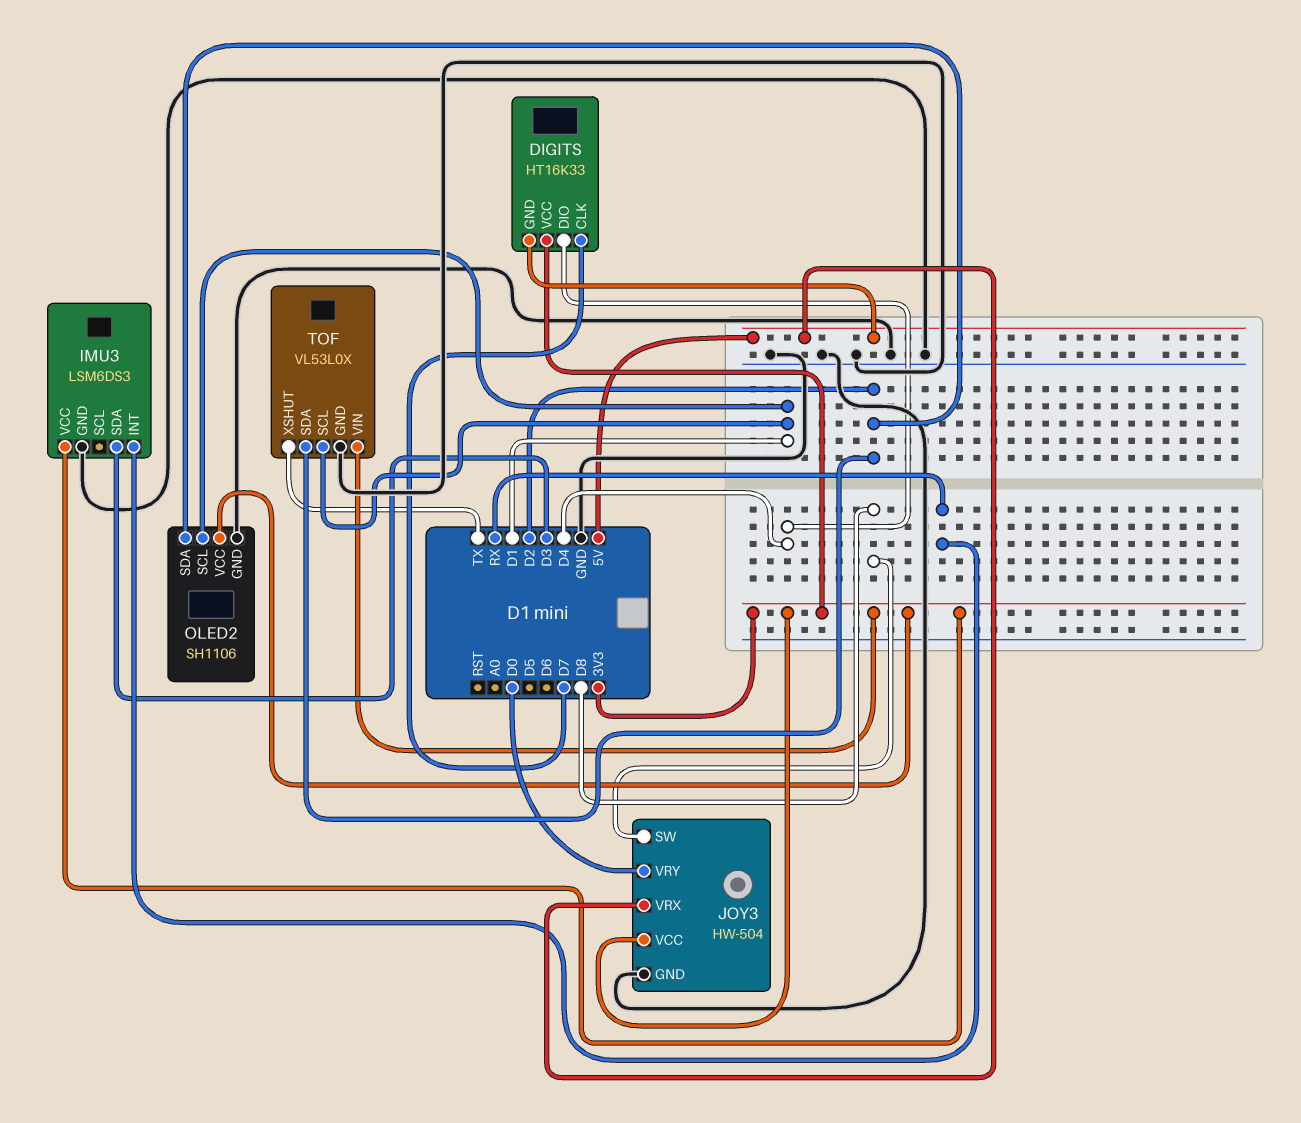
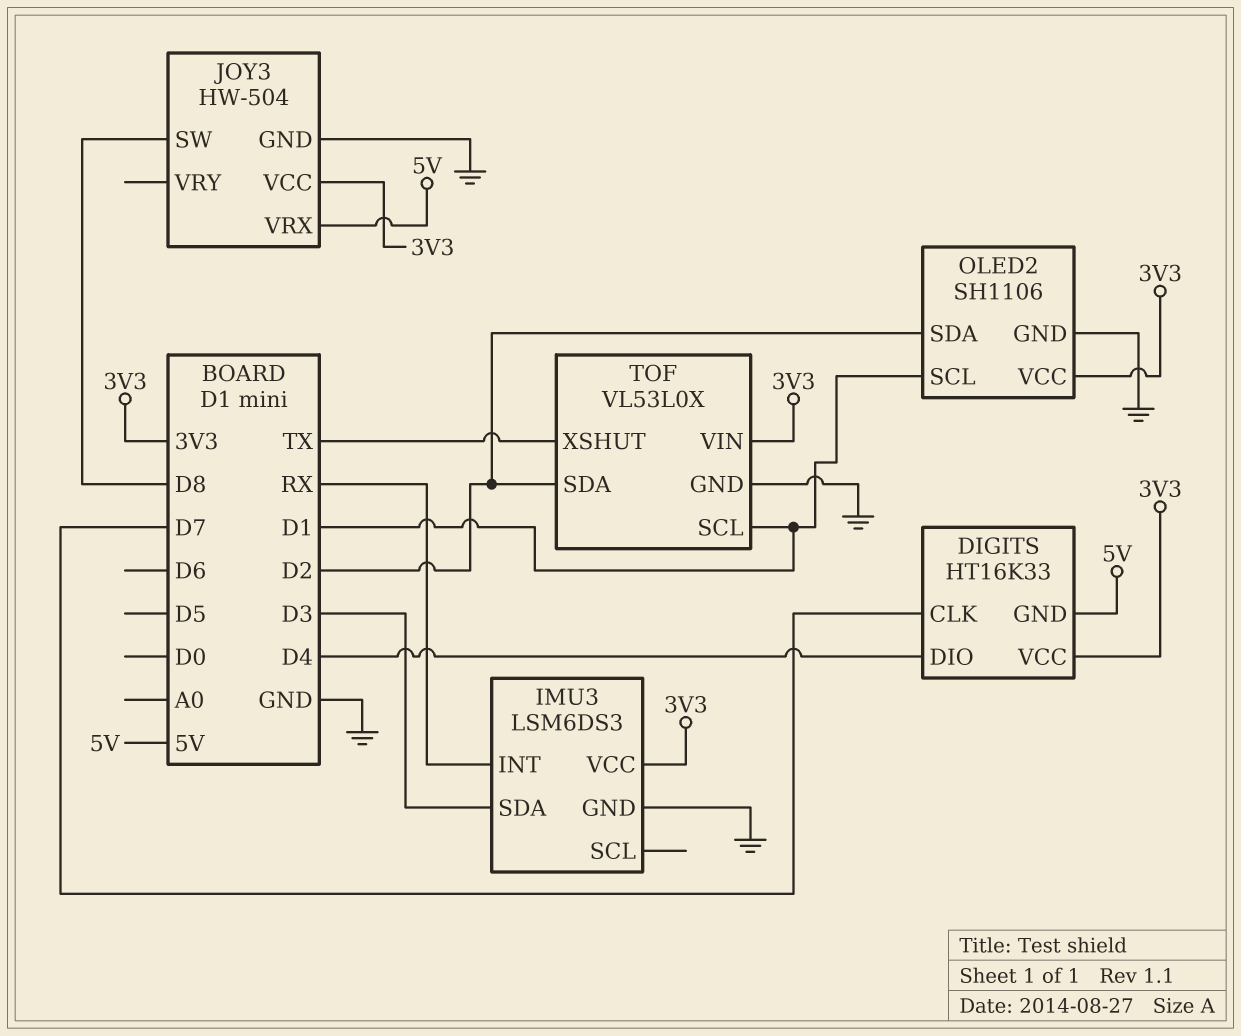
JOY3 pin VRY: D0 -> none

